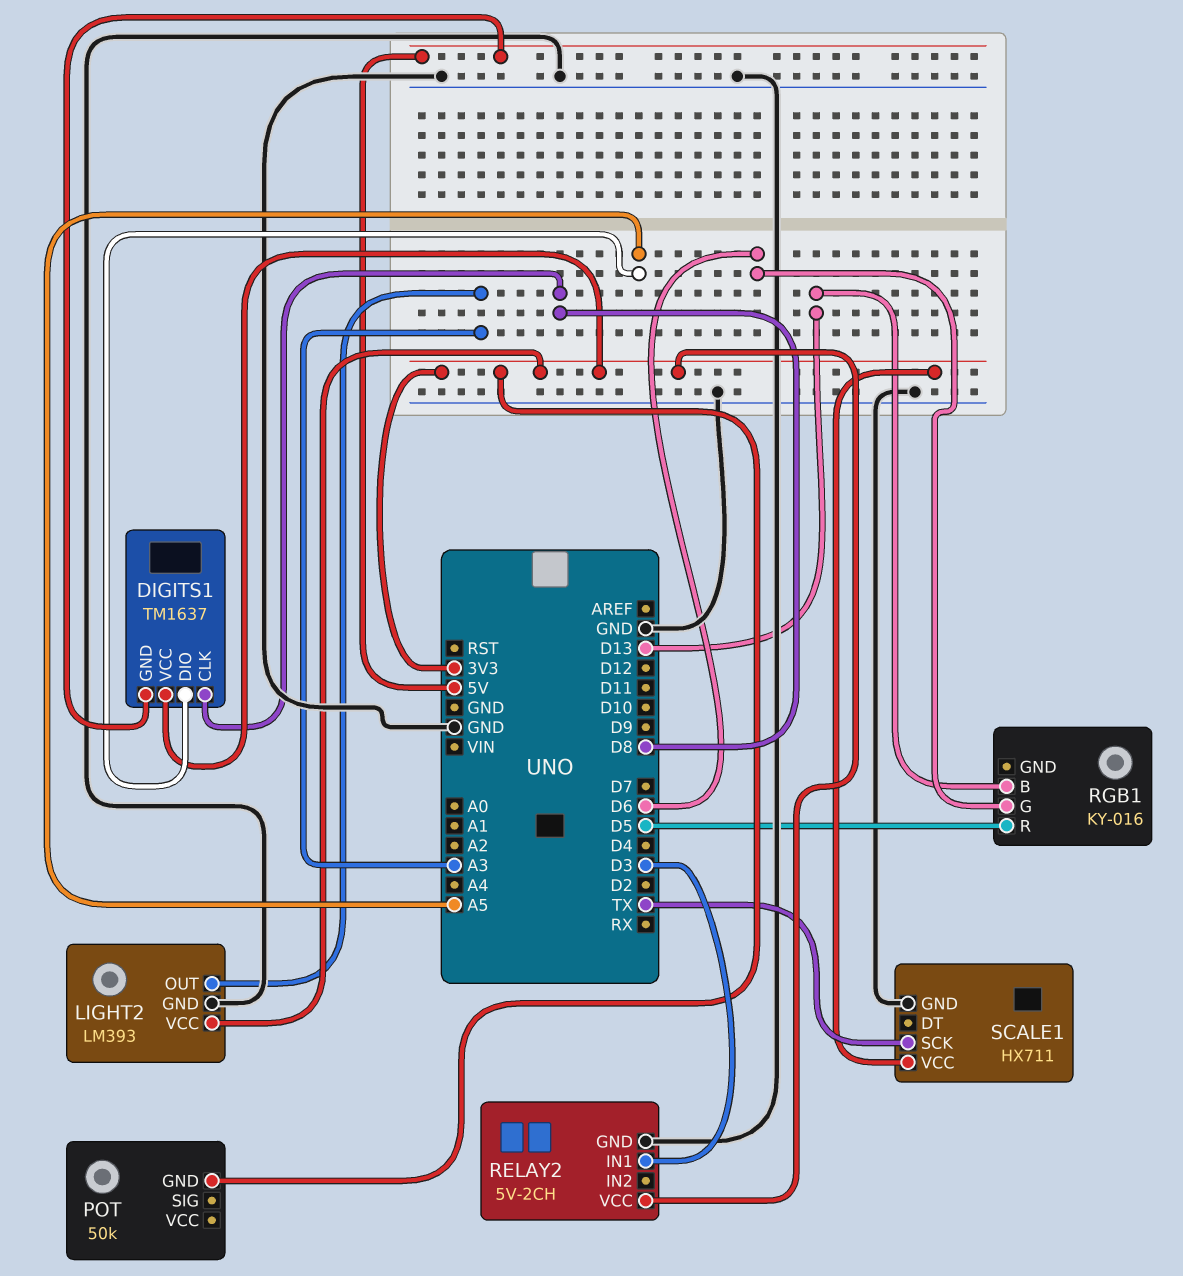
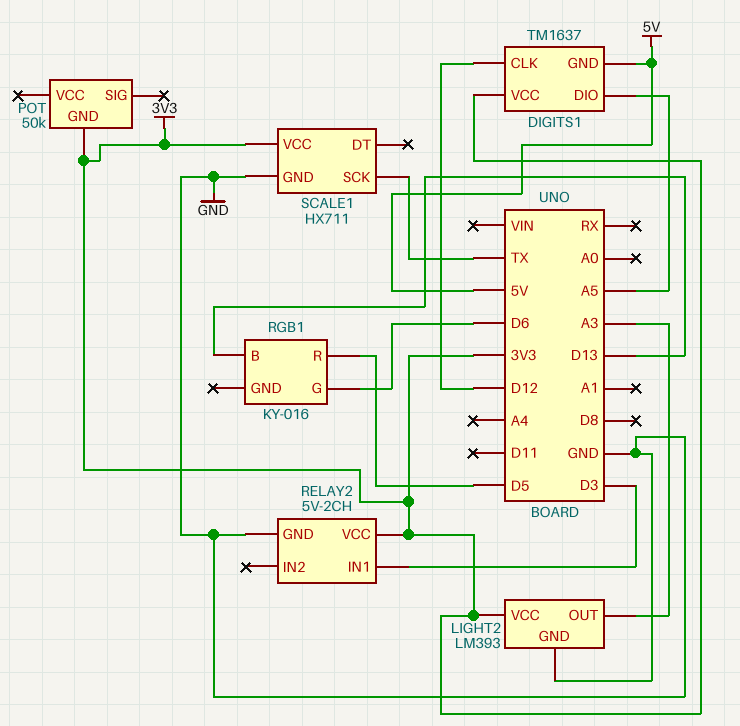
DIGITS1 pin CLK: D8 -> D12

